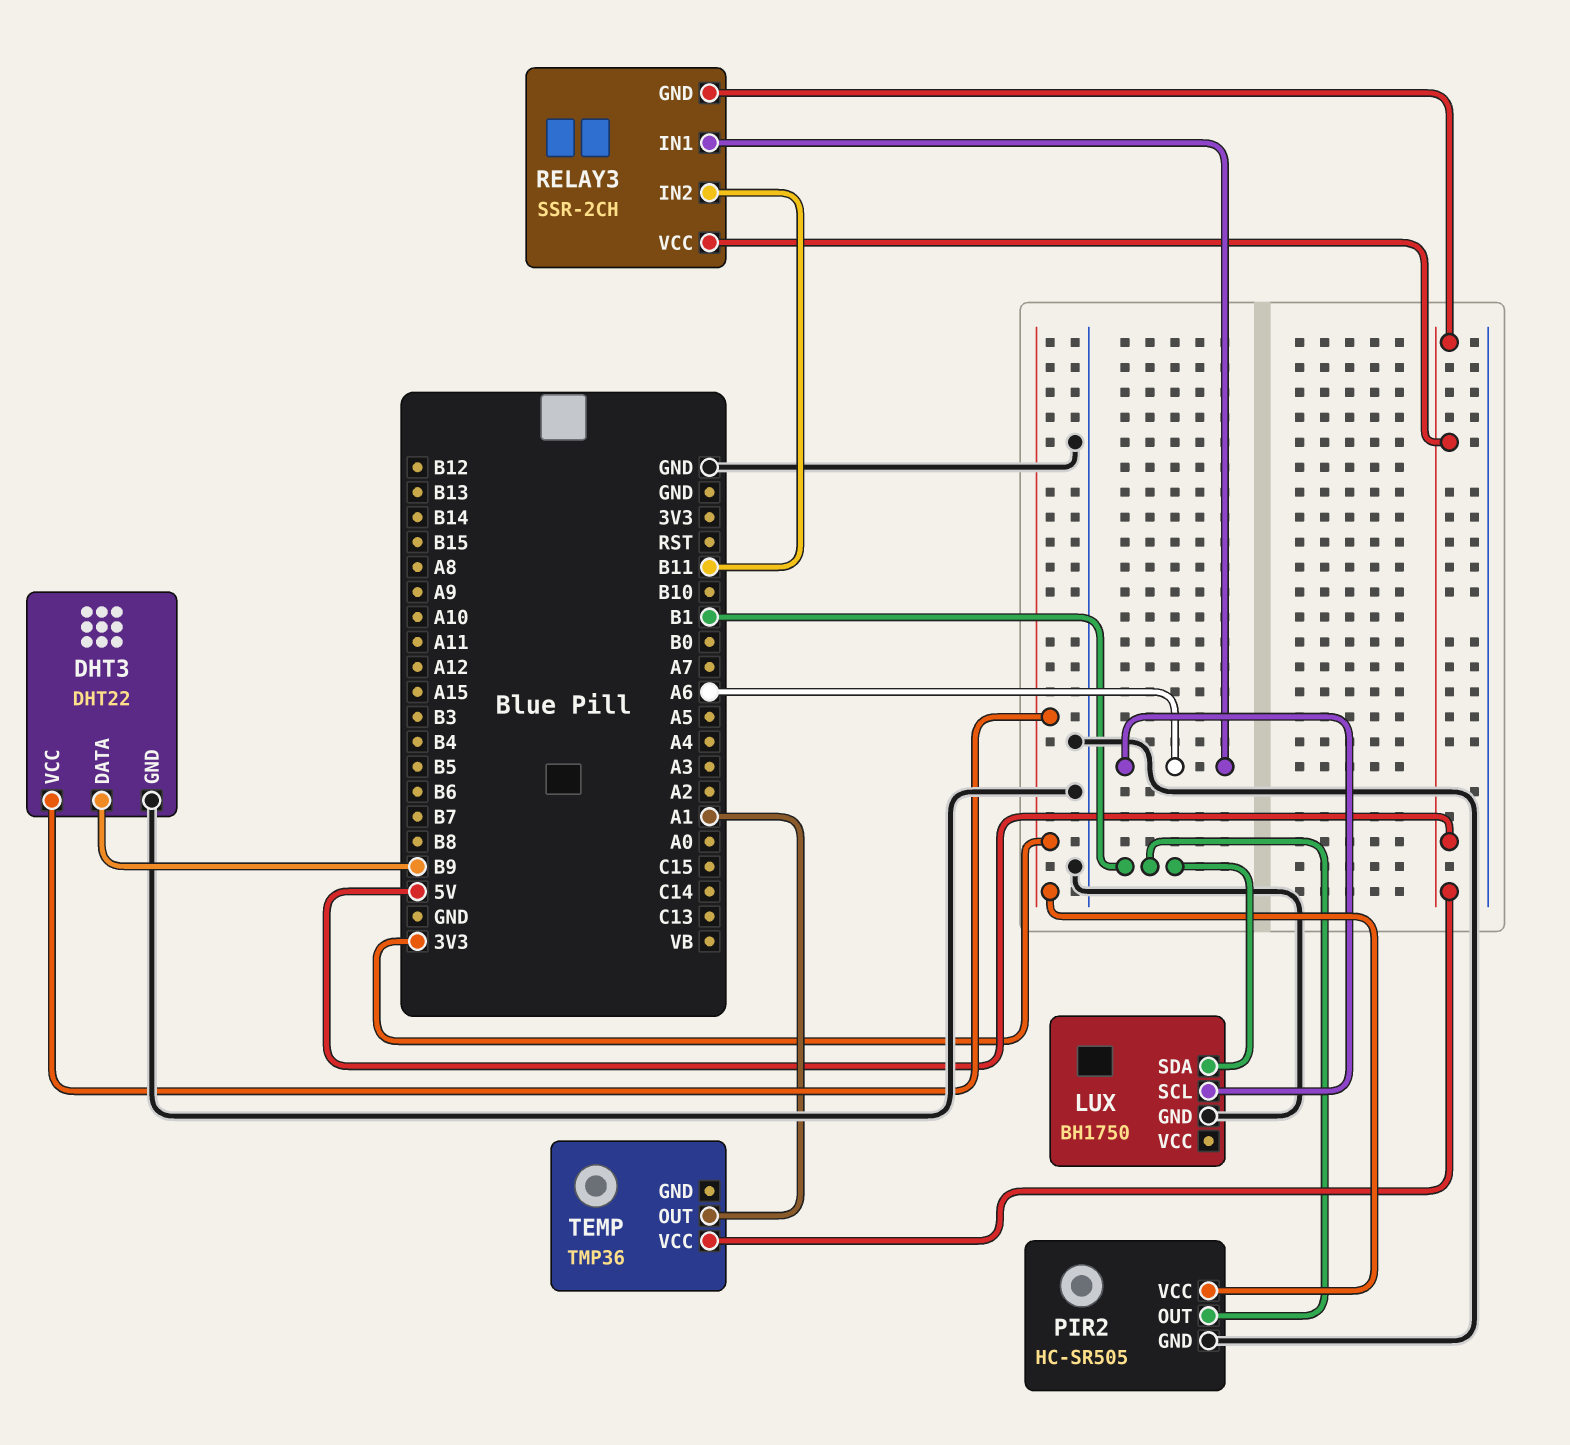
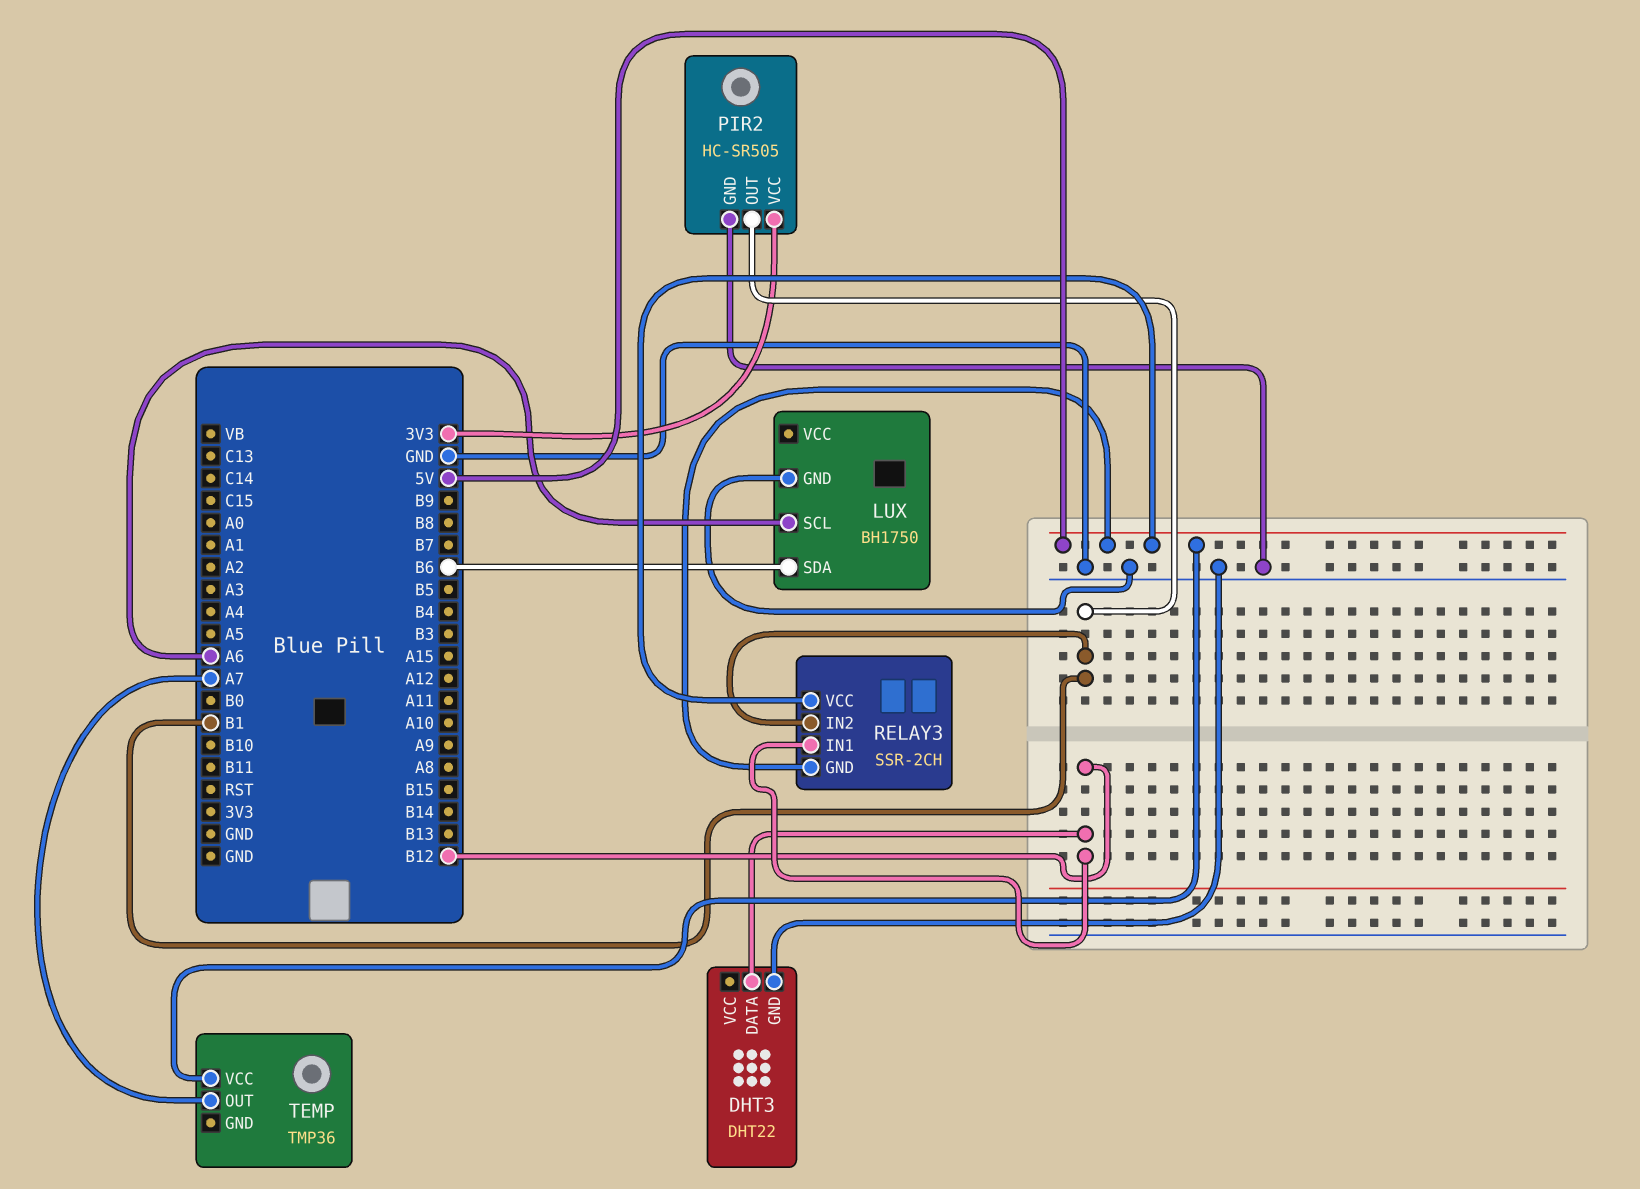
DHT3 pin DATA: B9 -> B12
DHT3 pin VCC: 3V3 -> none
LUX pin SDA: B1 -> B6
RELAY3 pin IN1: A6 -> B12
RELAY3 pin IN2: B11 -> B1
TEMP pin OUT: A1 -> A7

